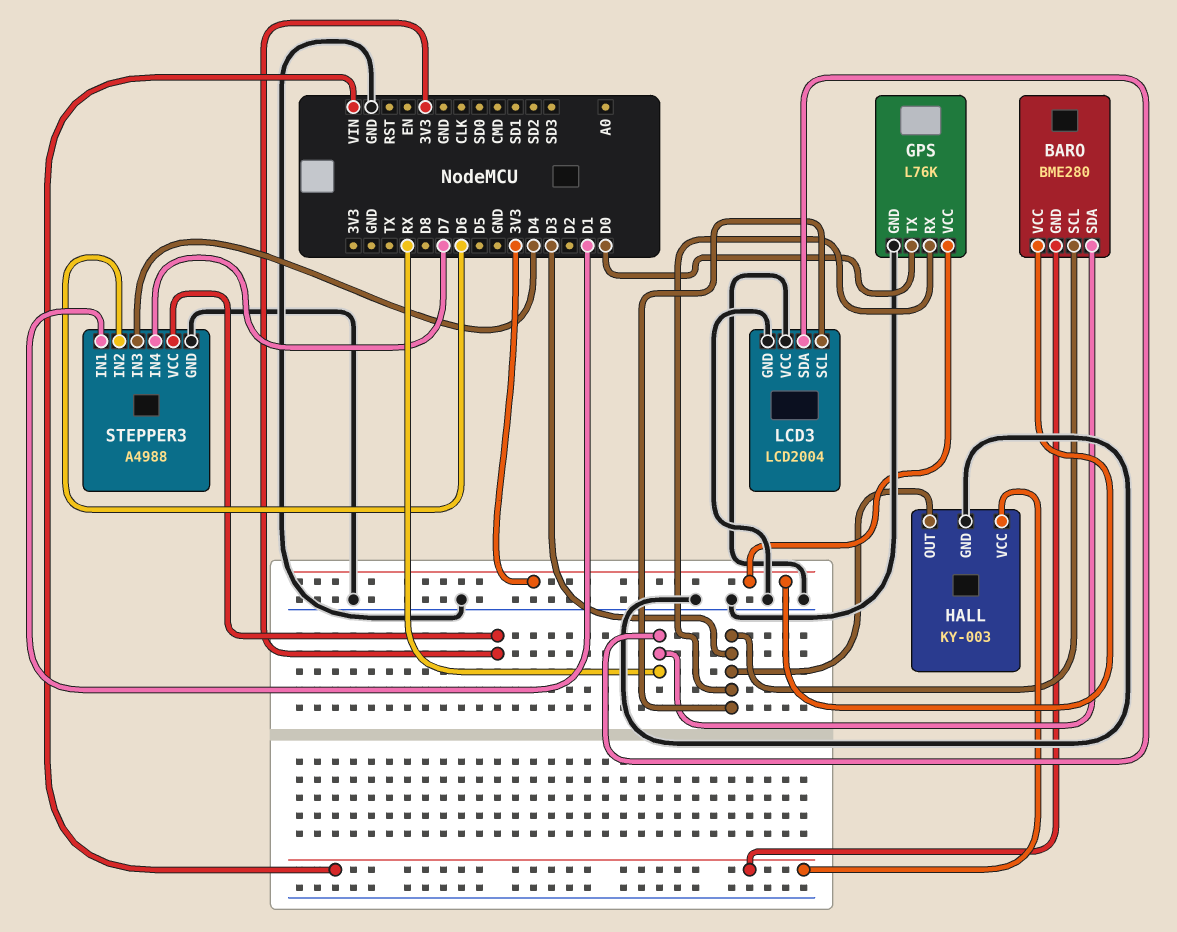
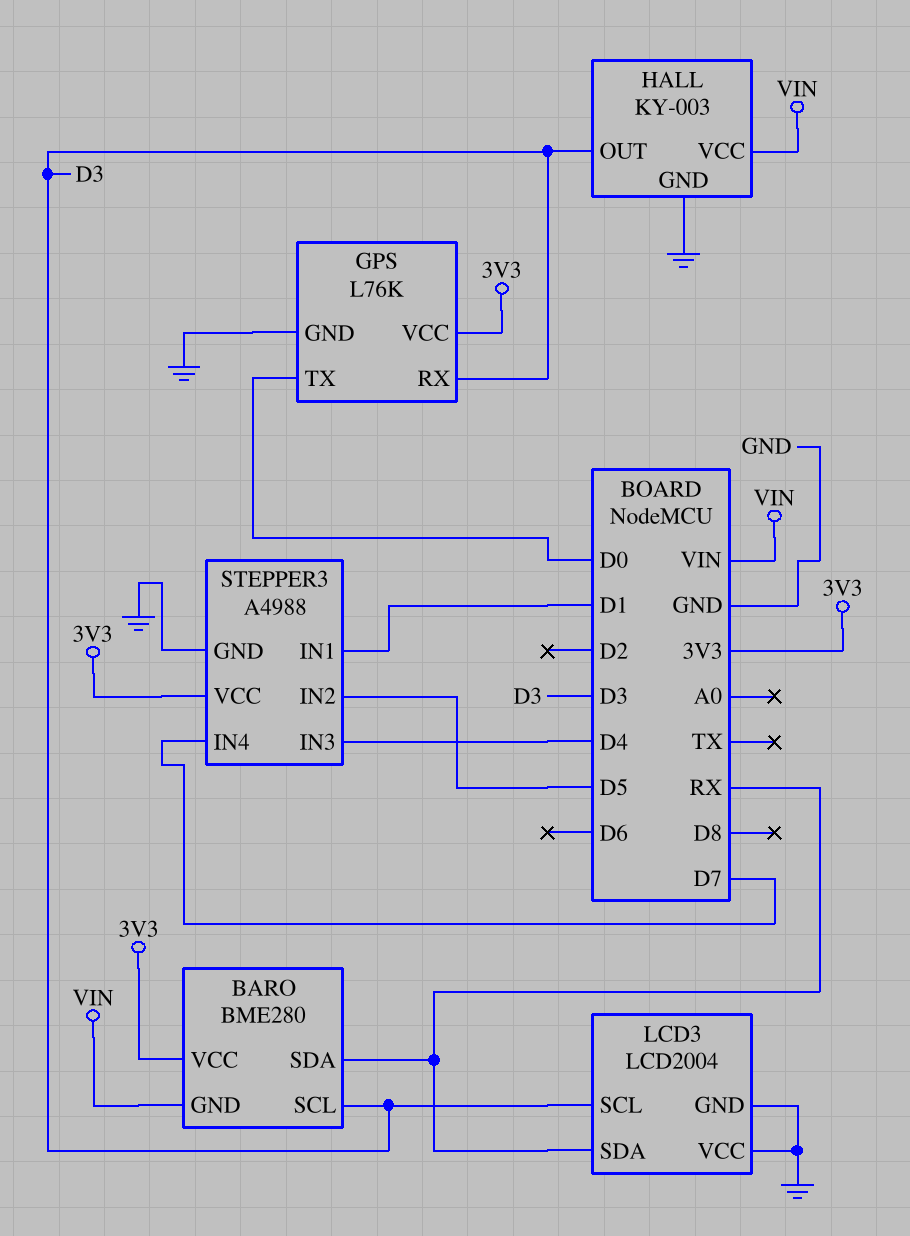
STEPPER3 pin IN2: D6 -> D5

